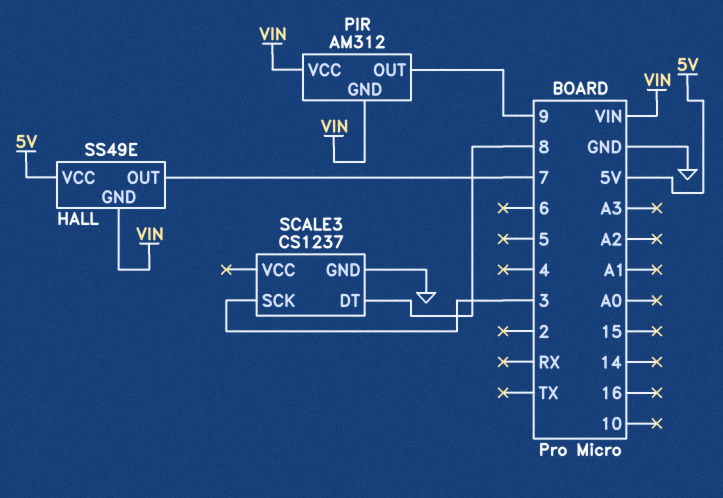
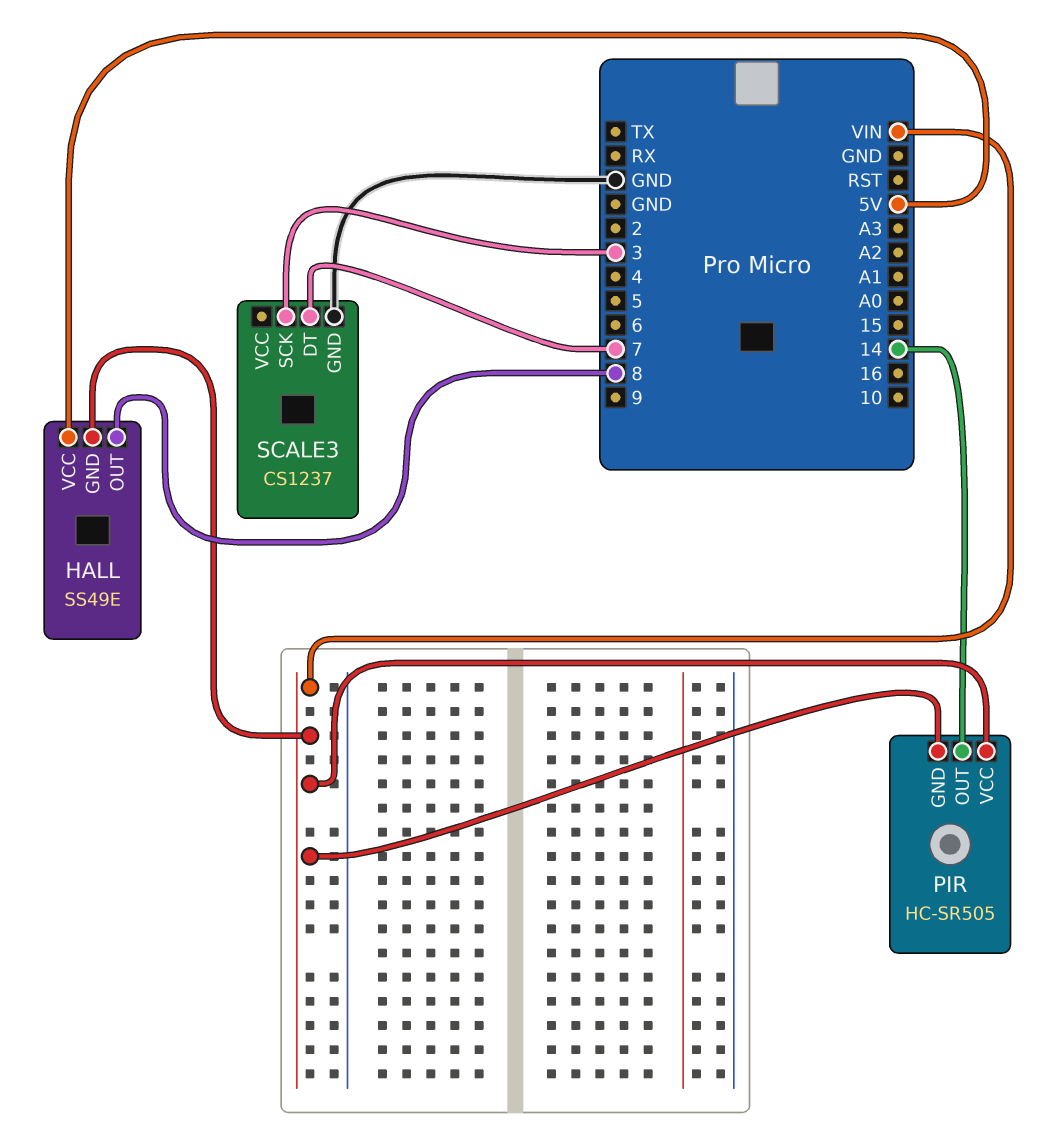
HALL pin OUT: 7 -> 8
PIR: AM312 -> HC-SR505
PIR pin OUT: 9 -> 14
SCALE3 pin DT: 8 -> 7

